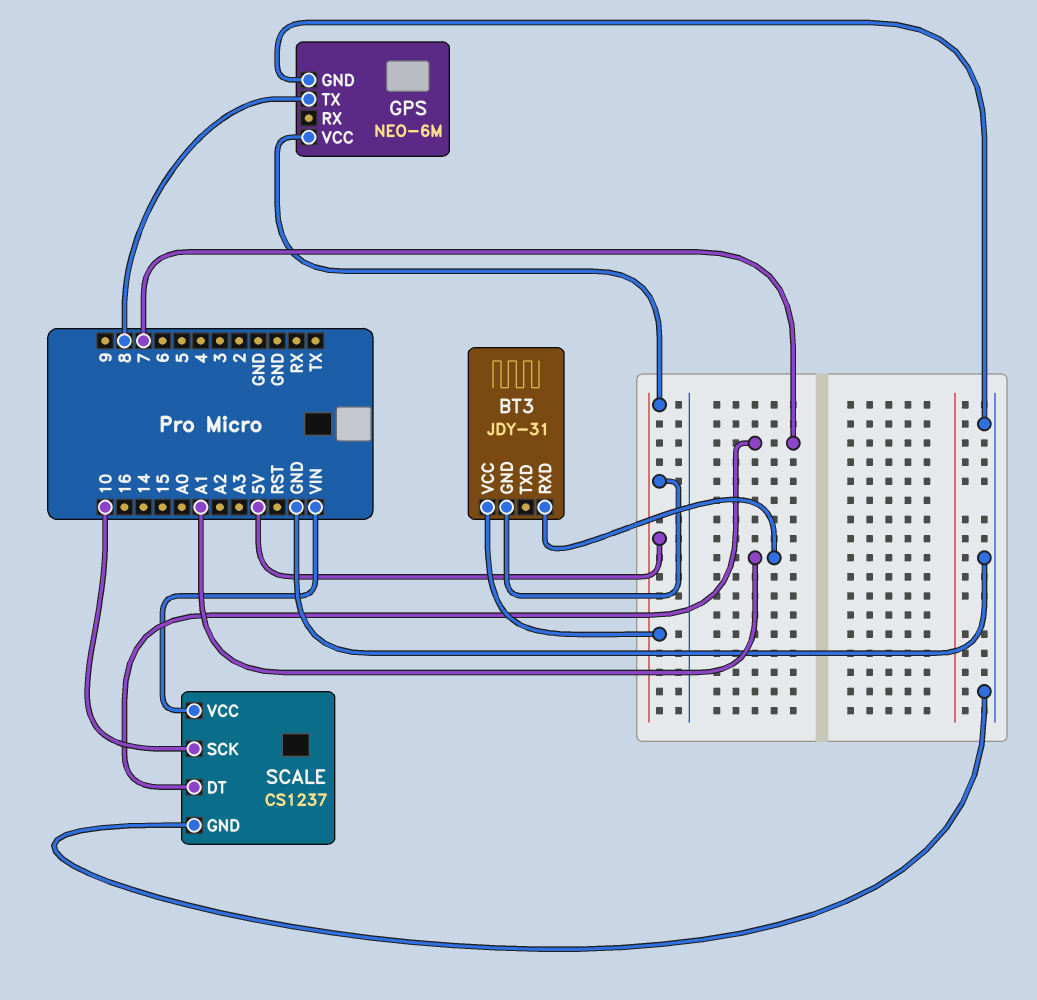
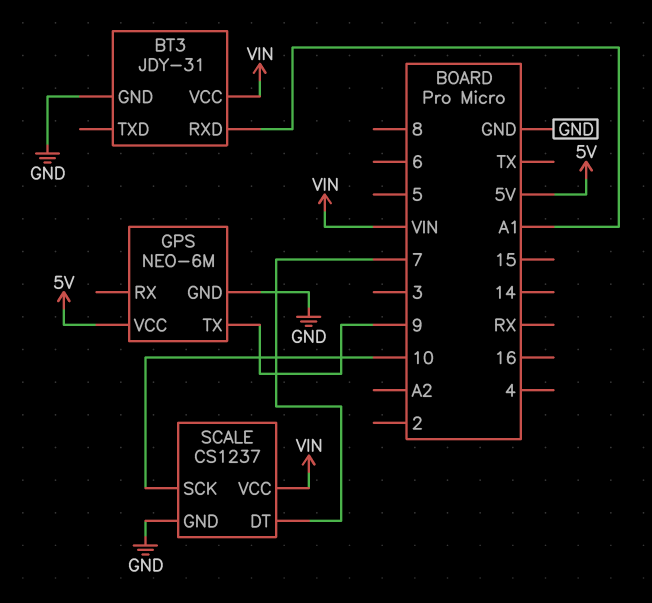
BT3 pin GND: 5V -> GND
BT3 pin VCC: 5V -> VIN
GPS pin TX: 8 -> 9

